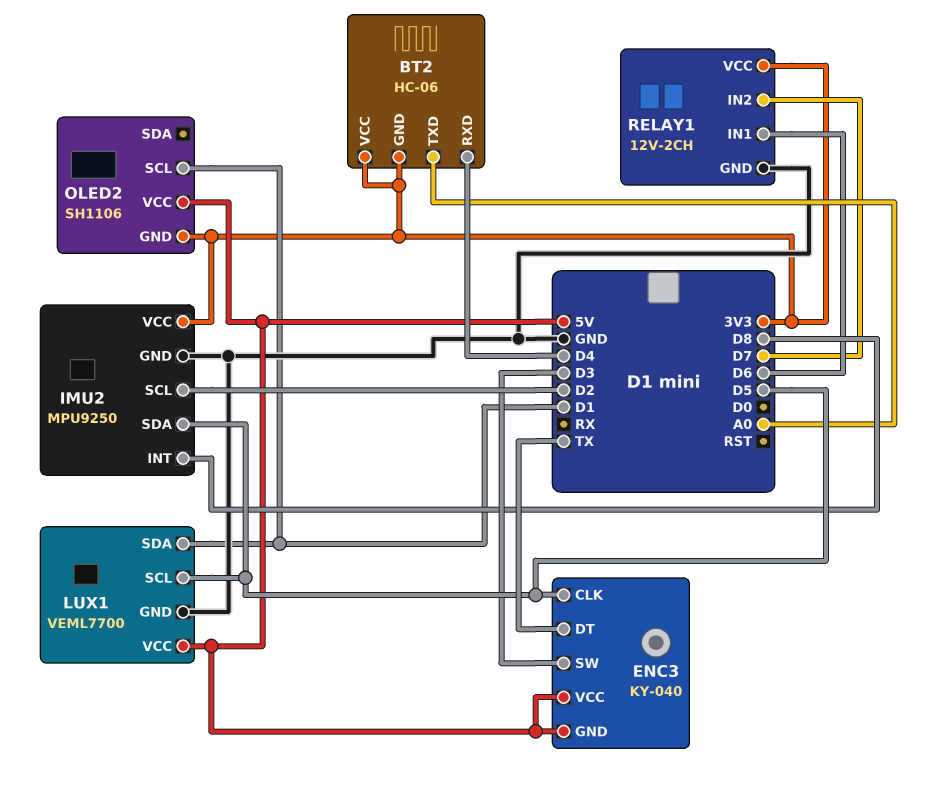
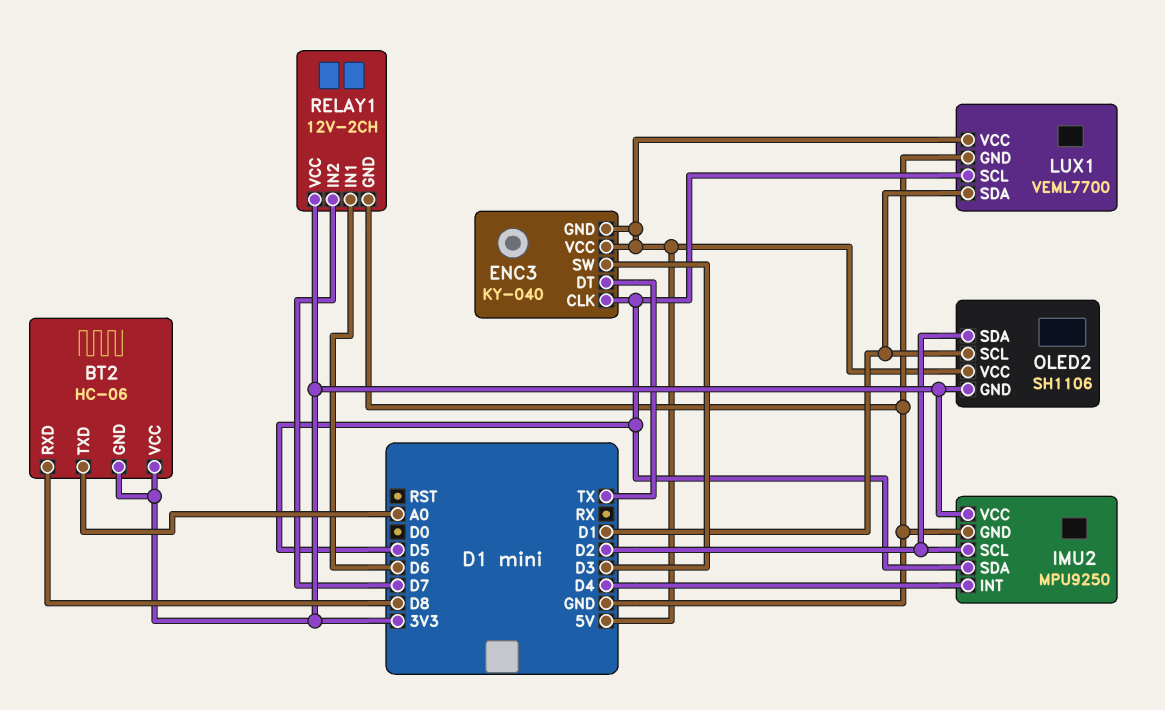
BT2 pin RXD: D4 -> D8
IMU2 pin INT: D8 -> D4
OLED2 pin SDA: none -> D2

